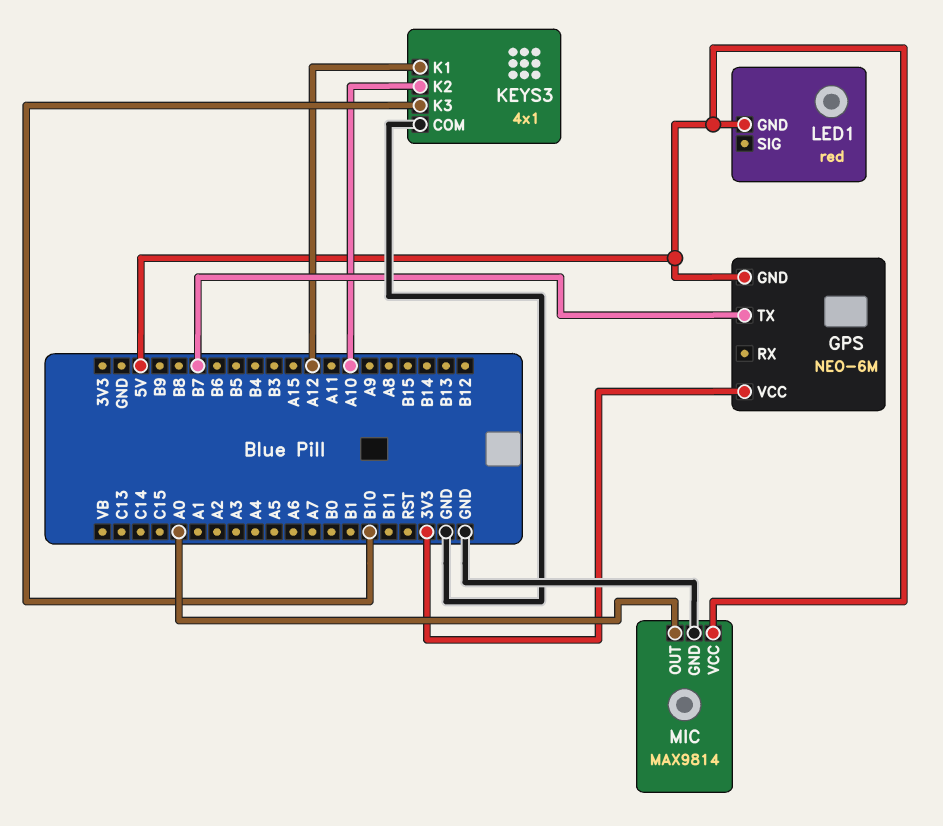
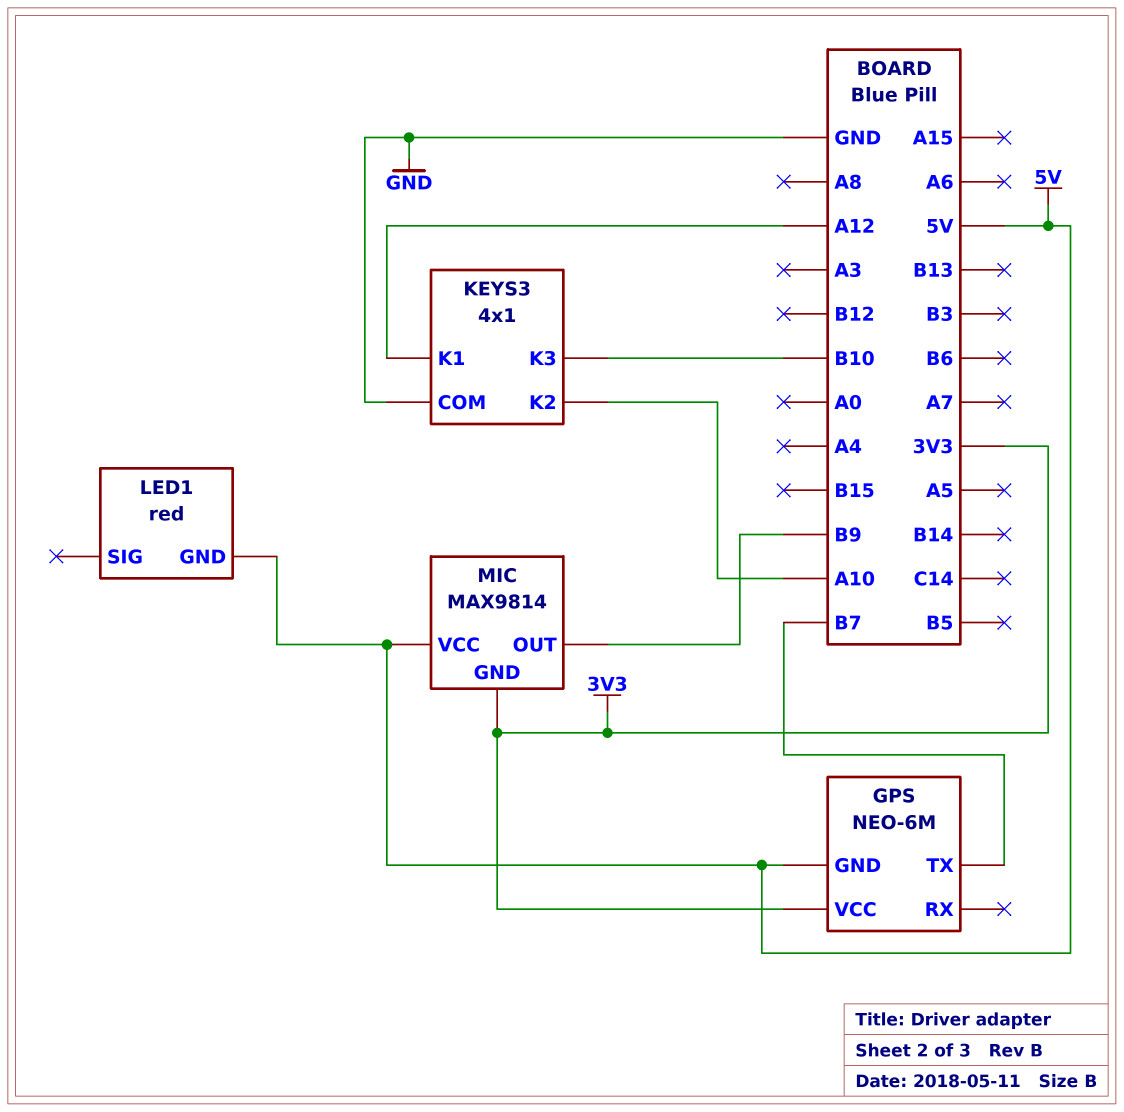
MIC pin GND: GND -> 3V3
MIC pin OUT: A0 -> B9

